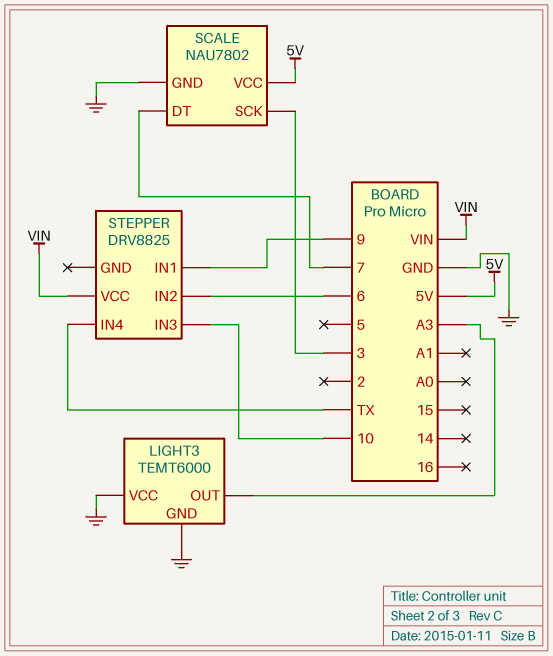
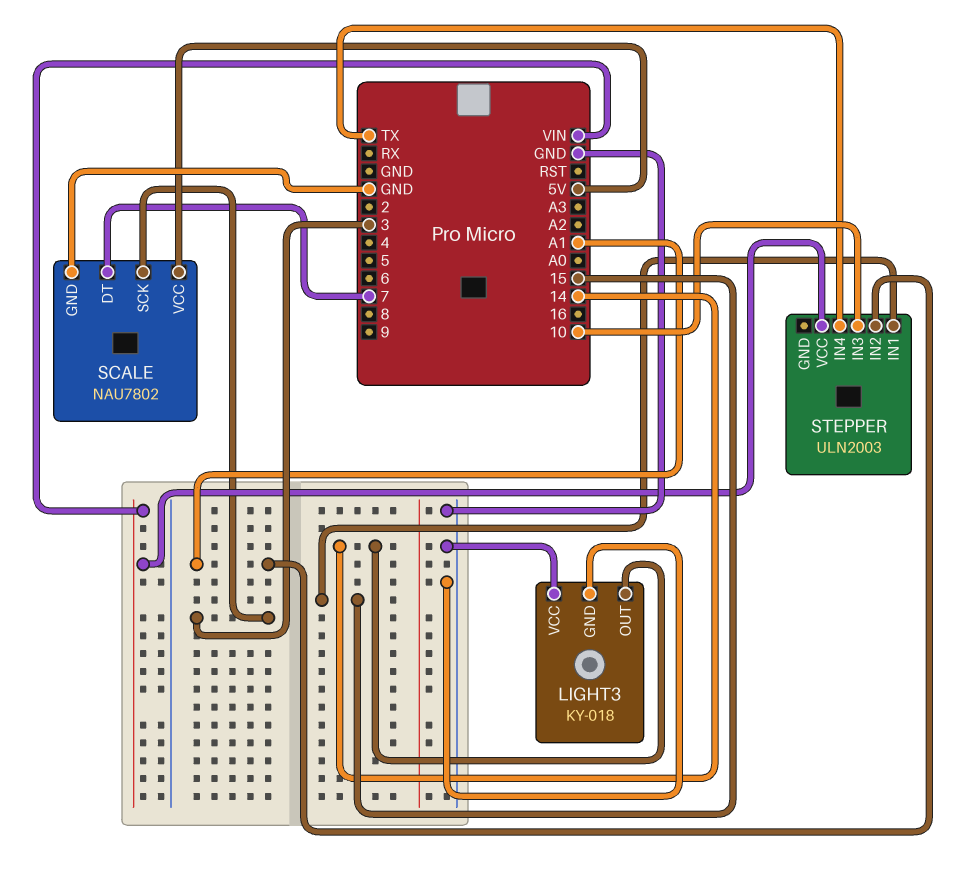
LIGHT3: TEMT6000 -> KY-018
LIGHT3 pin OUT: A3 -> 14
STEPPER: DRV8825 -> ULN2003
STEPPER pin IN1: 9 -> 15
STEPPER pin IN2: 6 -> A1

